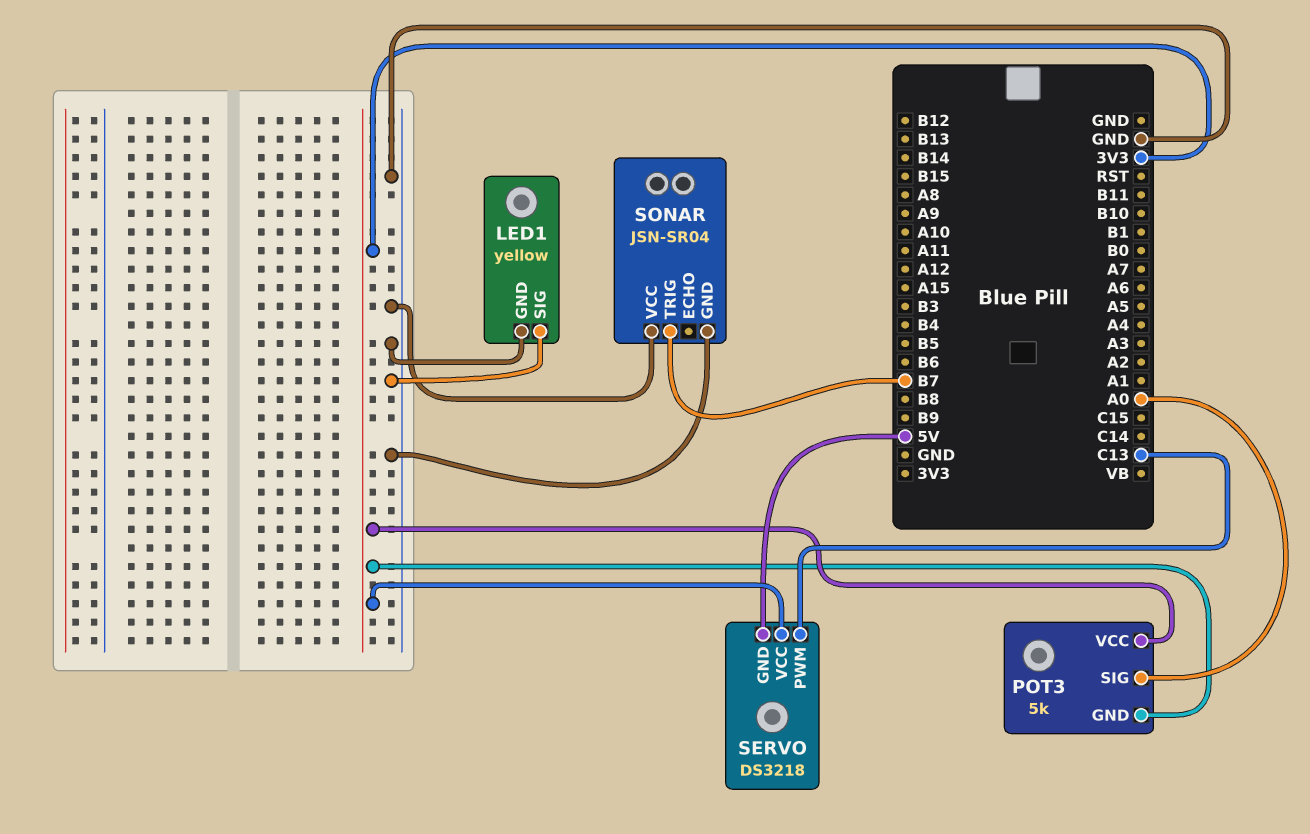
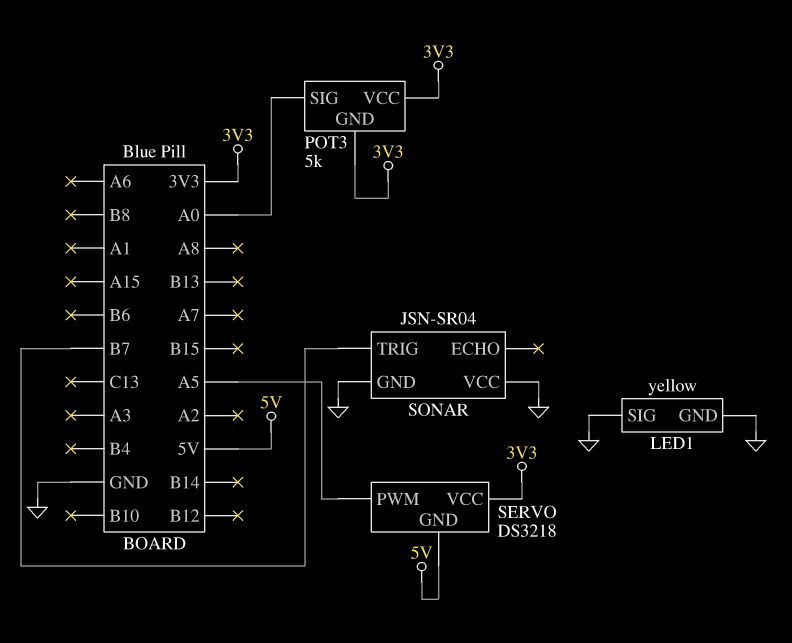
SERVO pin PWM: C13 -> A5

